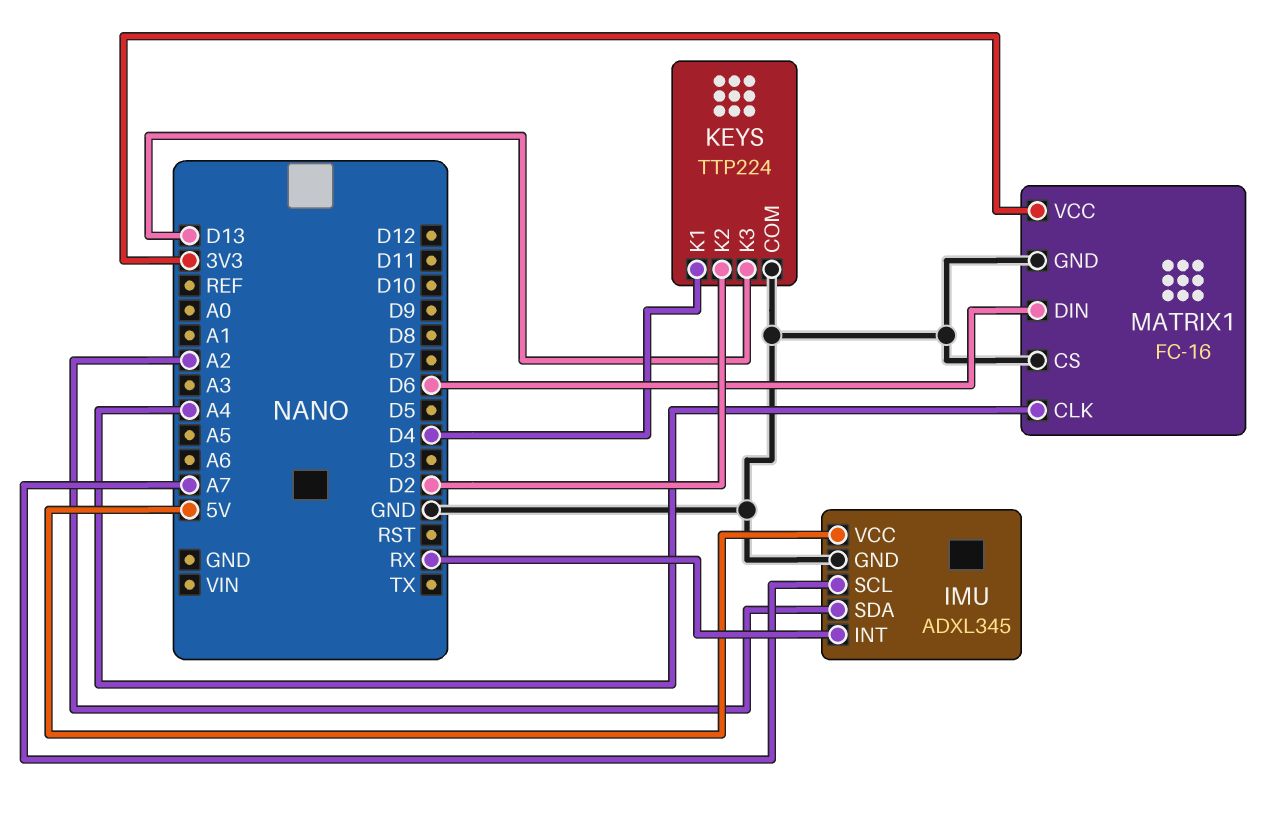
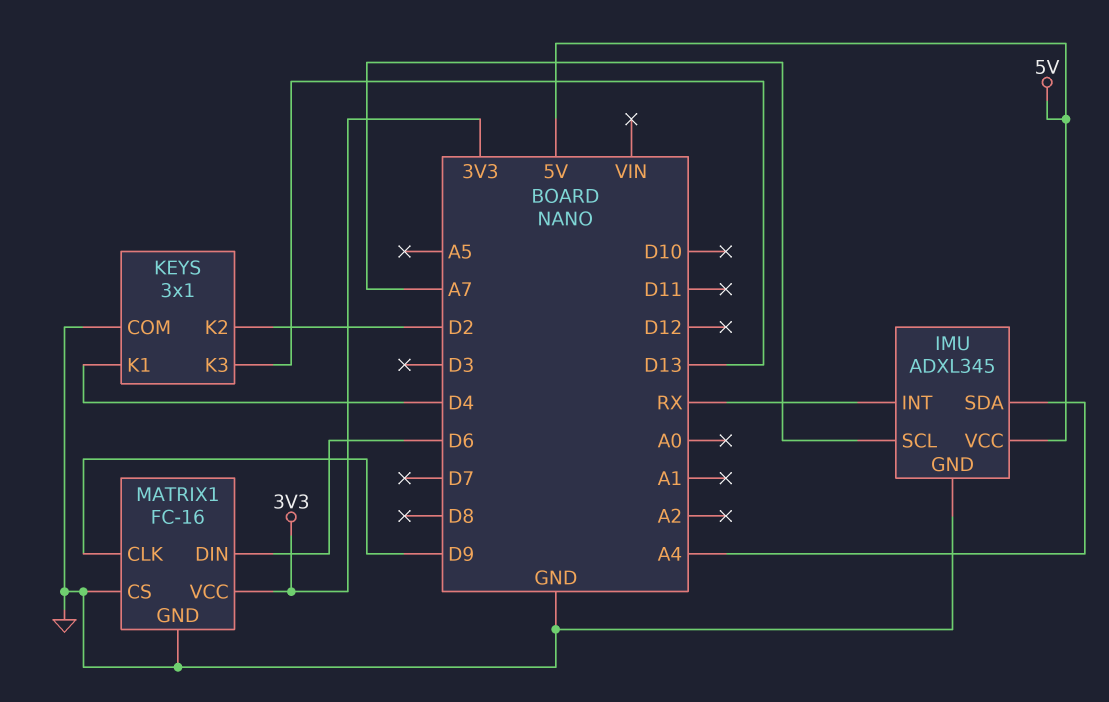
IMU pin SDA: A2 -> A4
KEYS: TTP224 -> 3x1
MATRIX1 pin CLK: A4 -> D9

